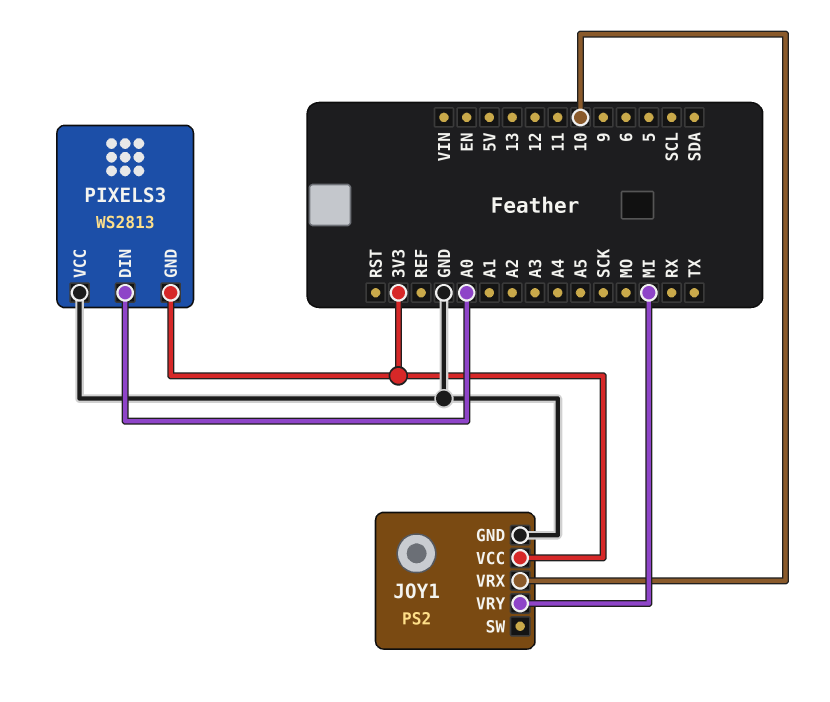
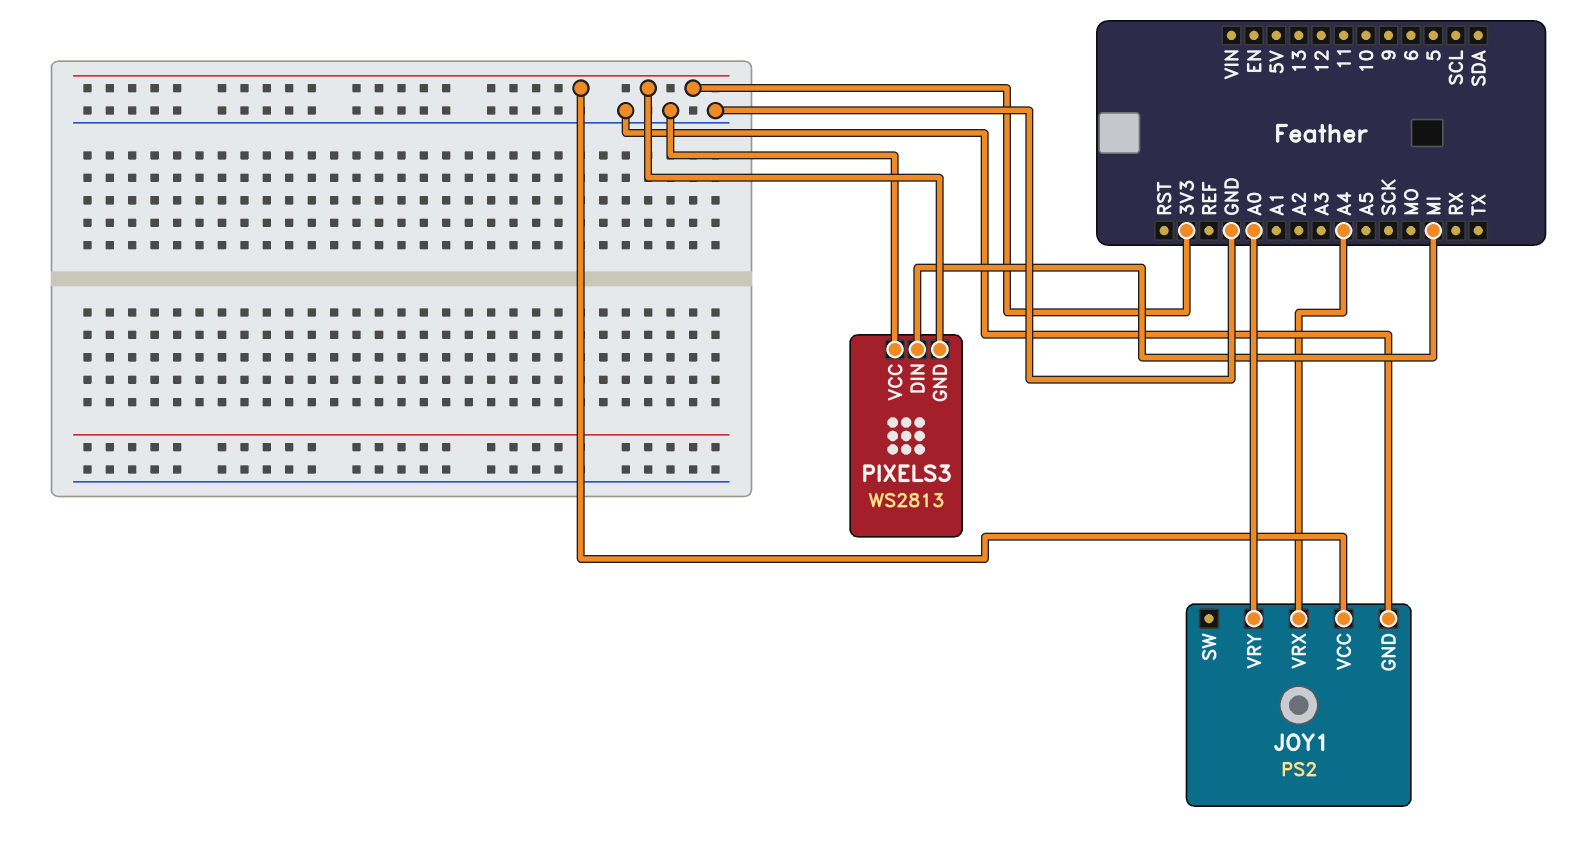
JOY1 pin VRX: 10 -> A4
JOY1 pin VRY: MI -> A0
PIXELS3 pin DIN: A0 -> MI

